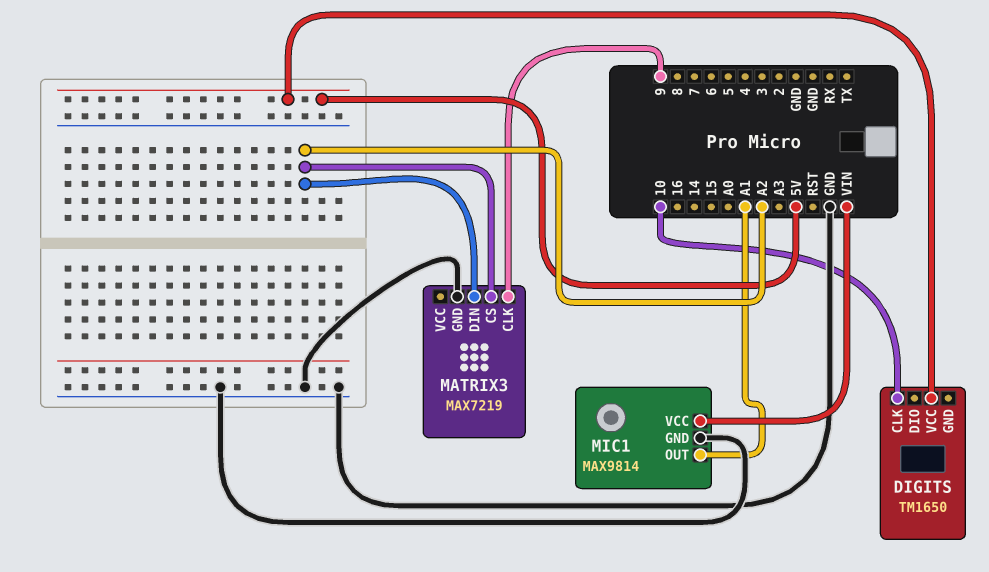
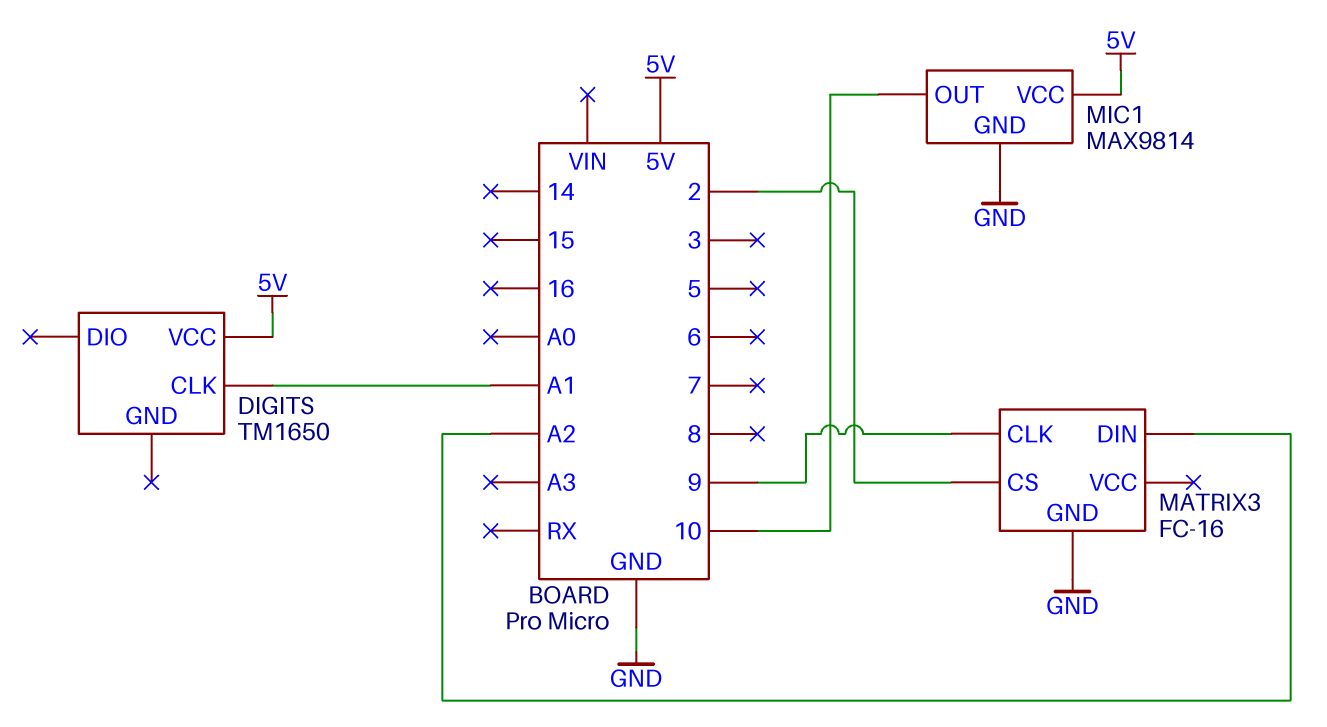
DIGITS pin CLK: 10 -> A1
MATRIX3: MAX7219 -> FC-16
MATRIX3 pin CS: A2 -> 2
MIC1 pin OUT: A1 -> 10
MIC1 pin VCC: VIN -> 5V

